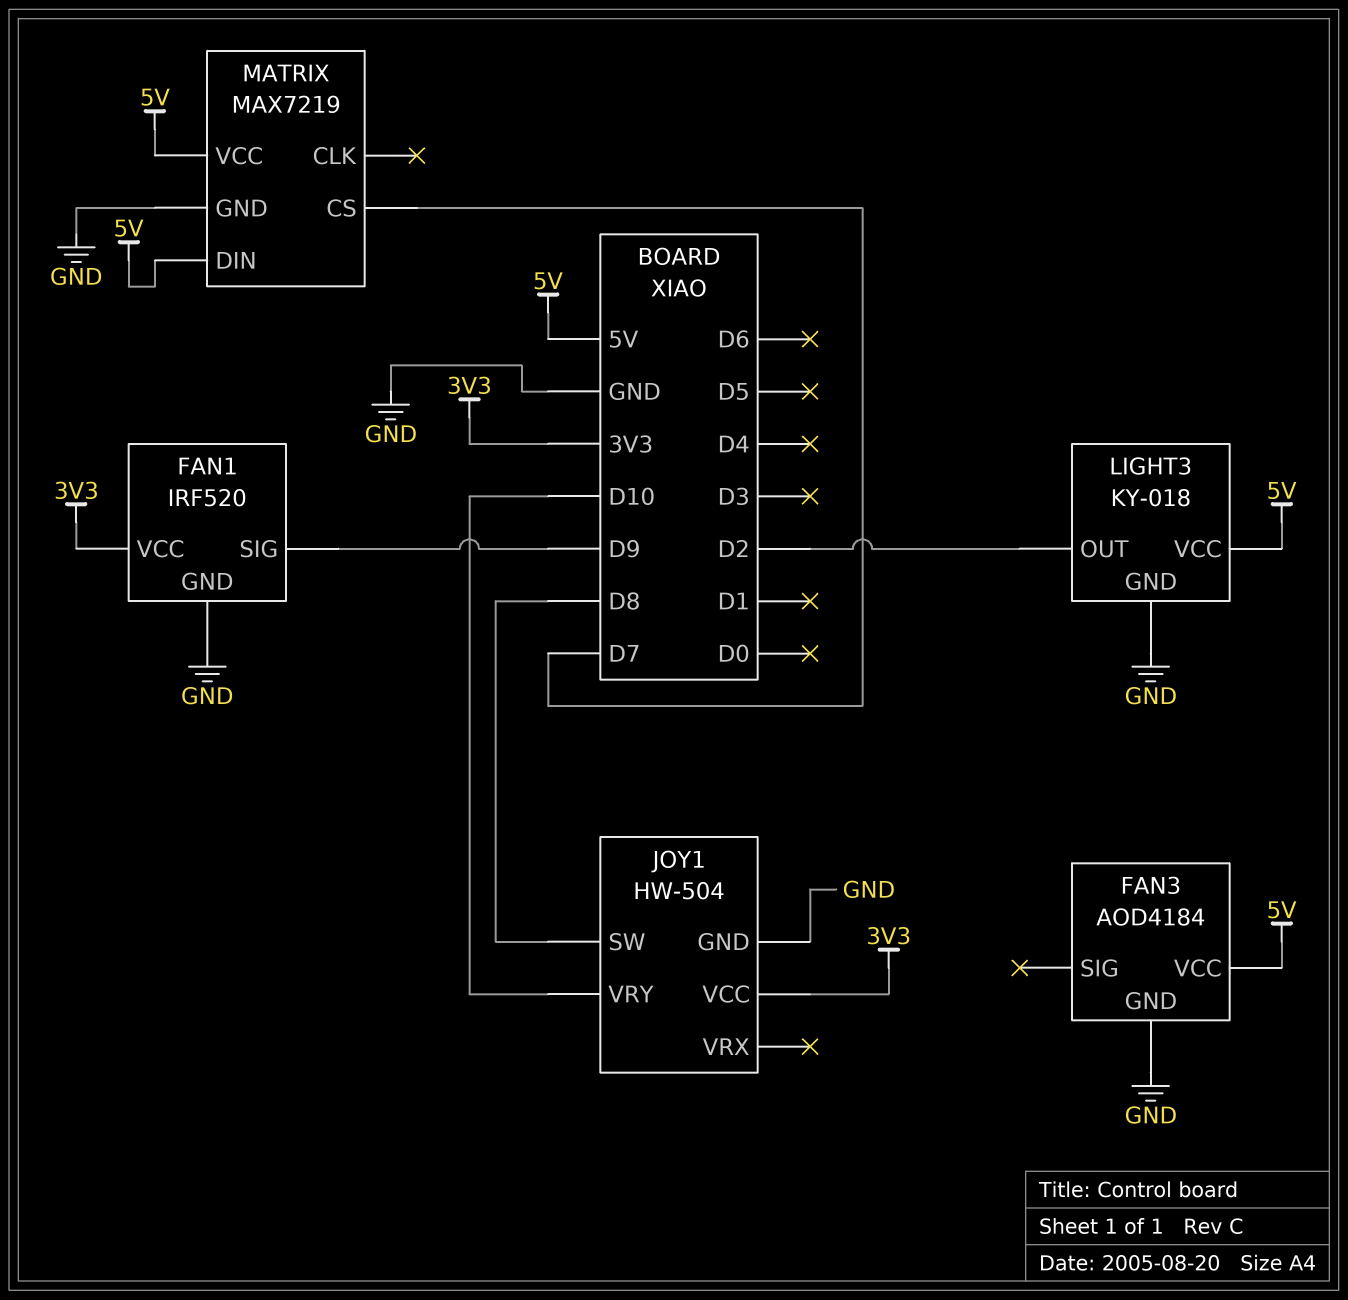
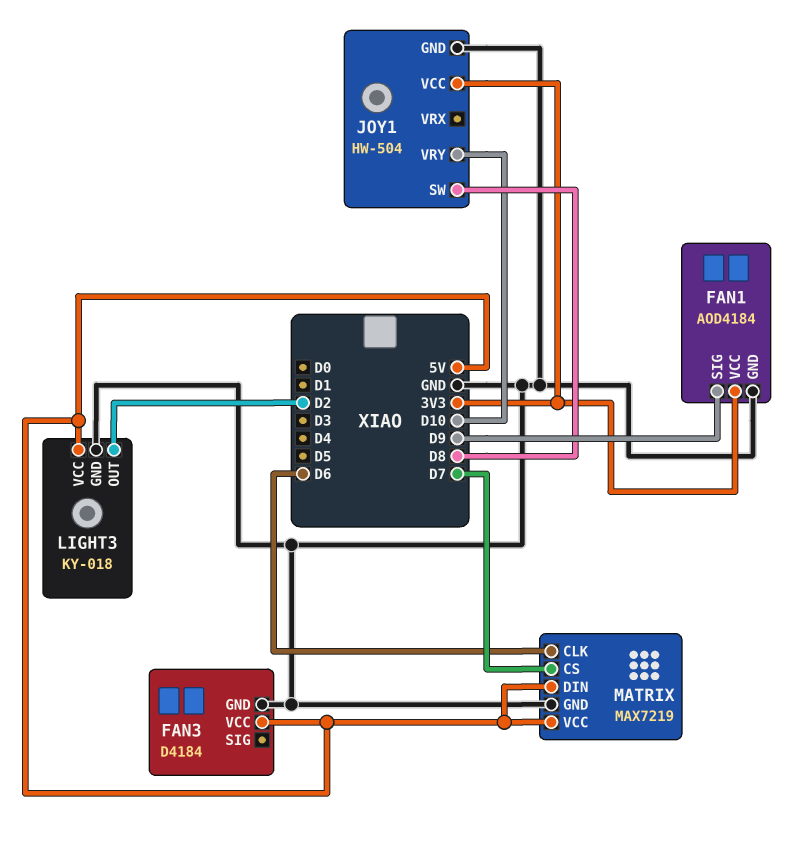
FAN1: IRF520 -> AOD4184
FAN3: AOD4184 -> D4184
MATRIX pin CLK: none -> D6

